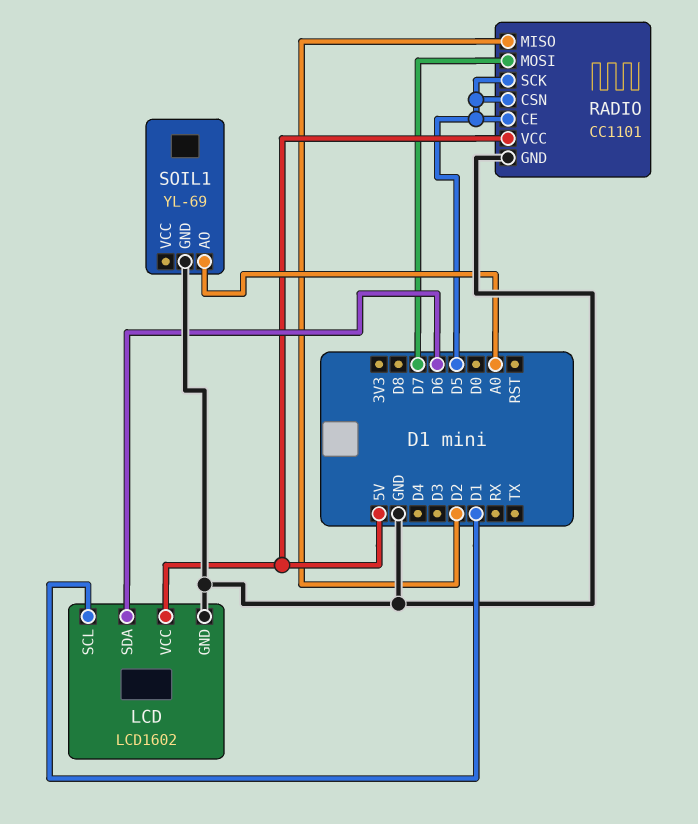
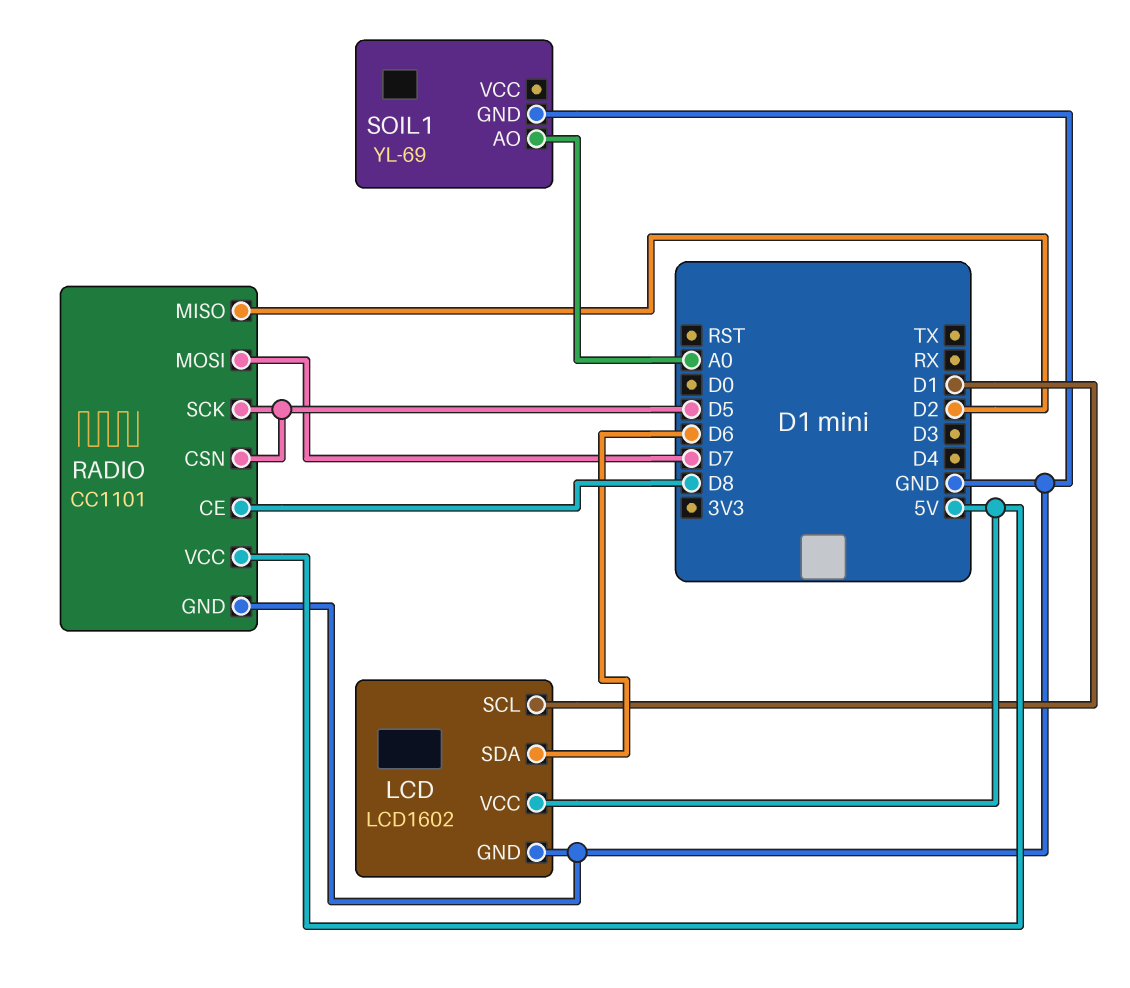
RADIO pin CE: D5 -> D8

